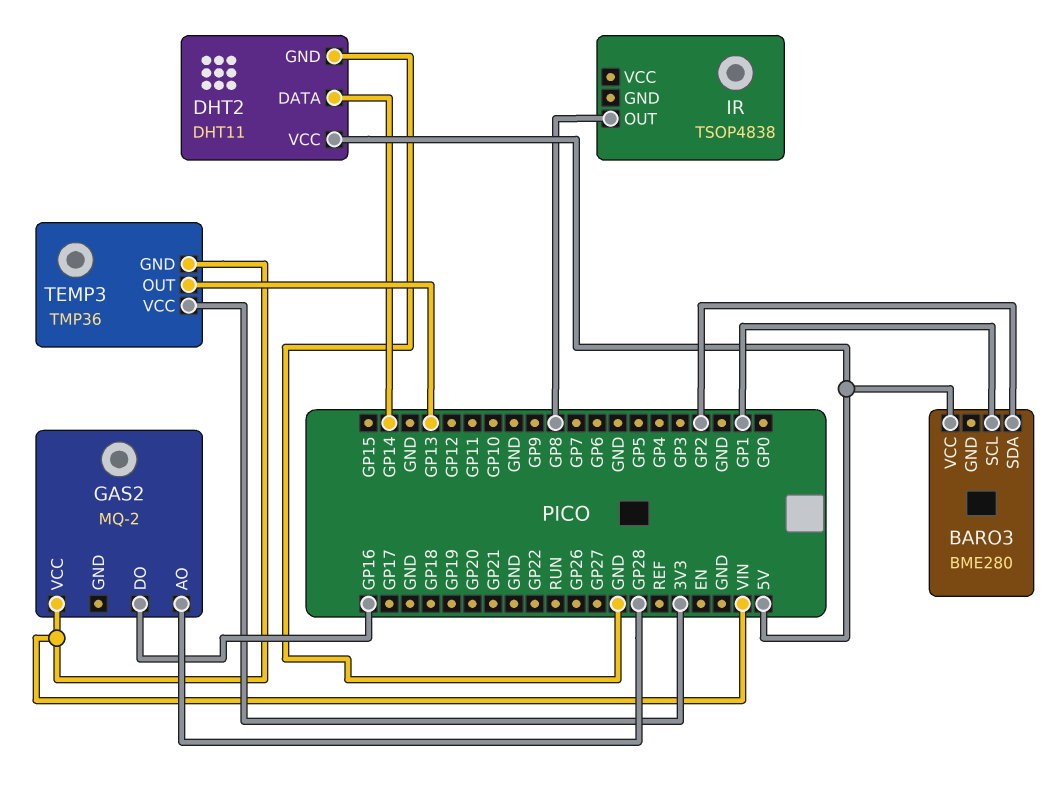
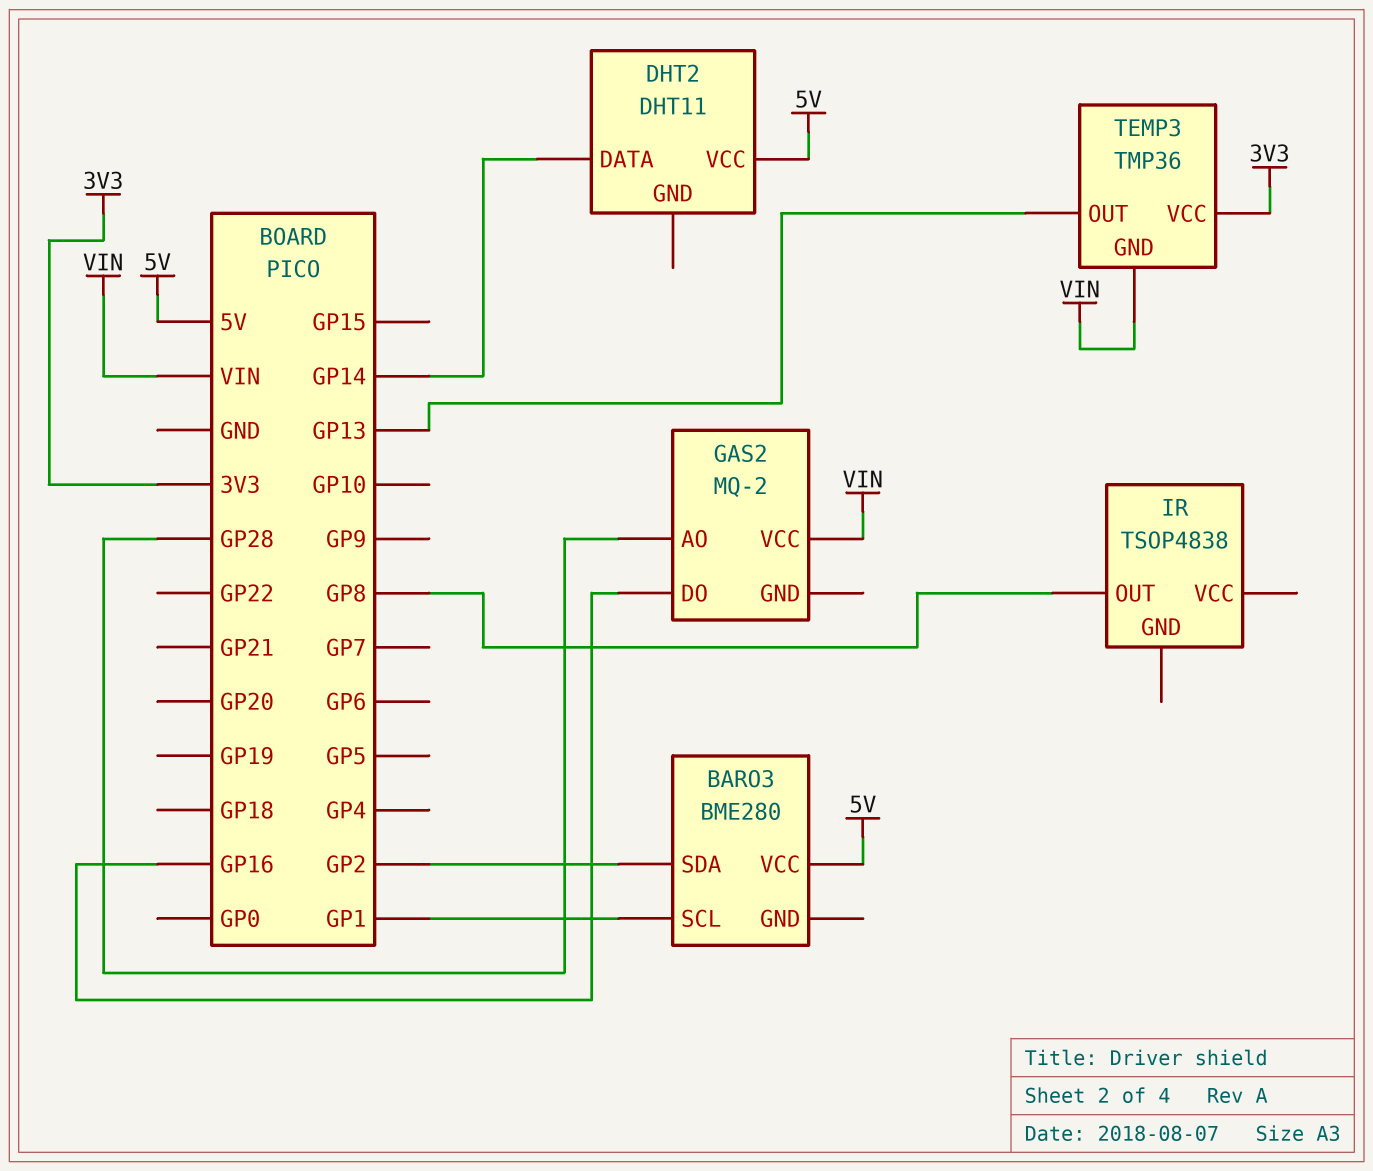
DHT2 pin GND: GND -> none

